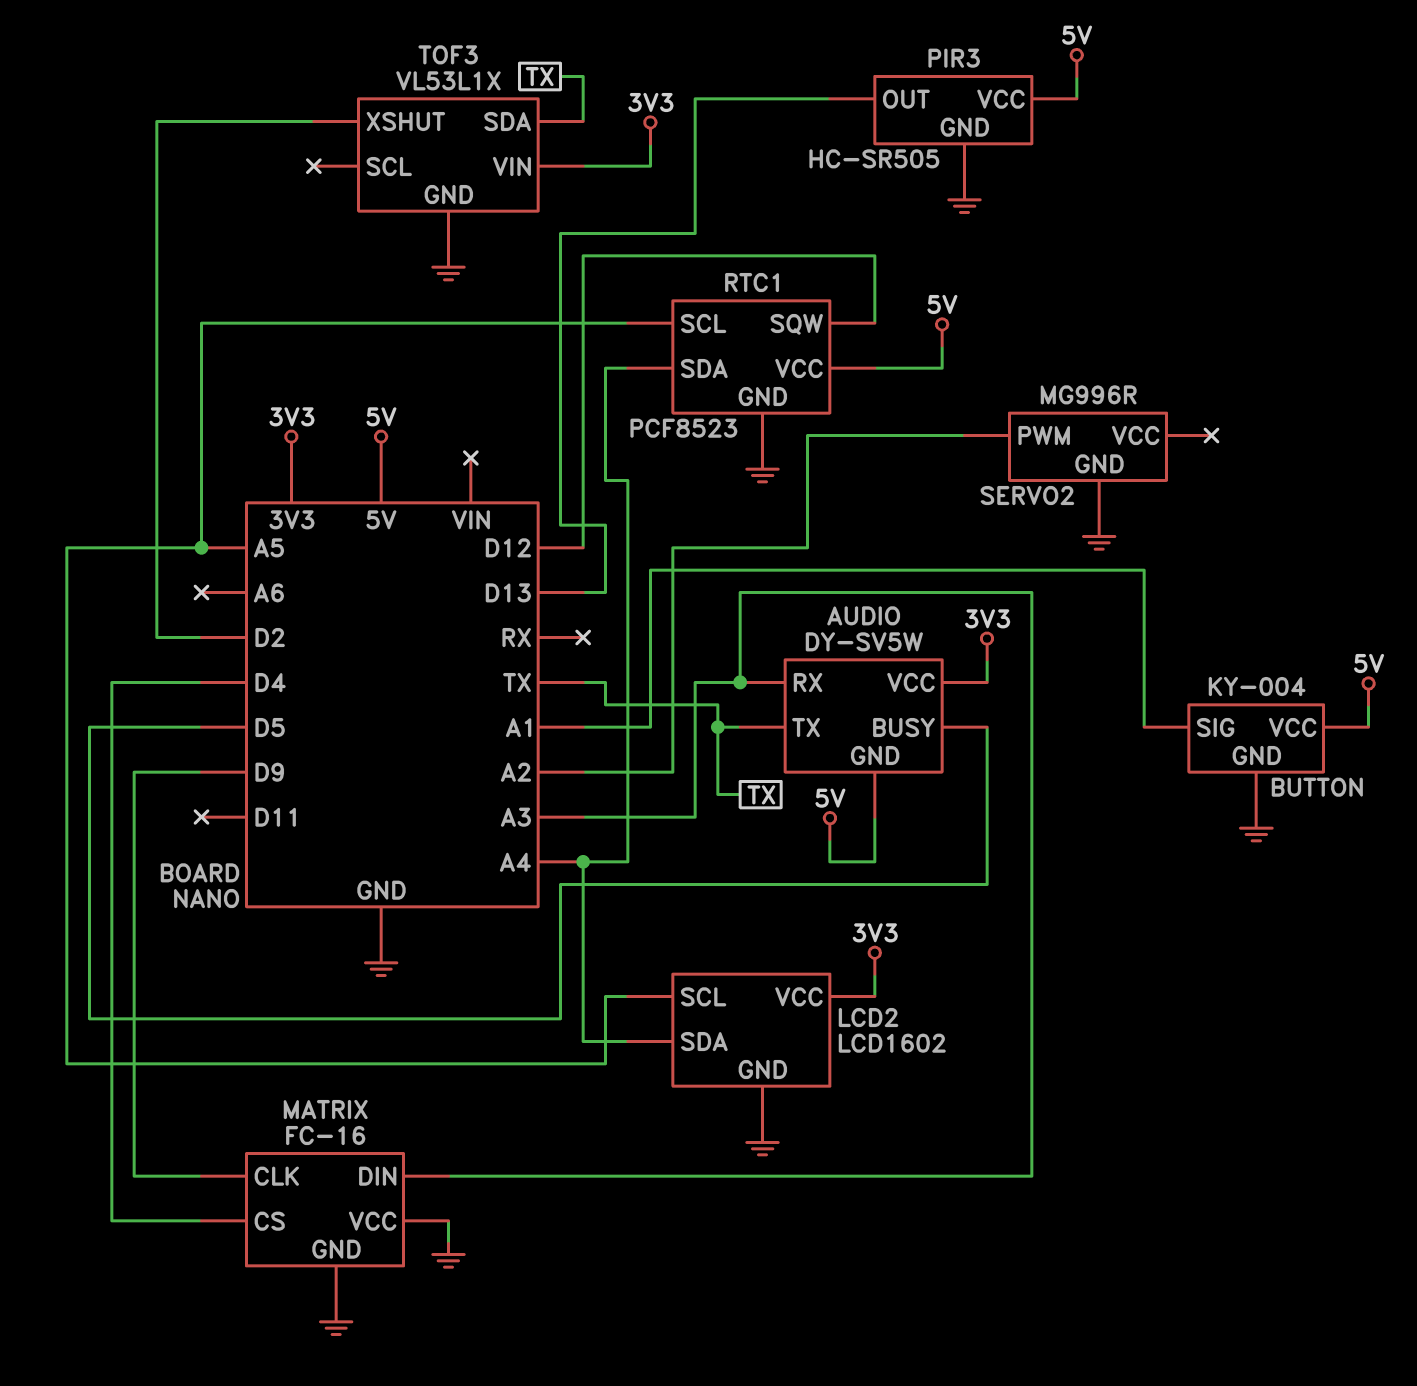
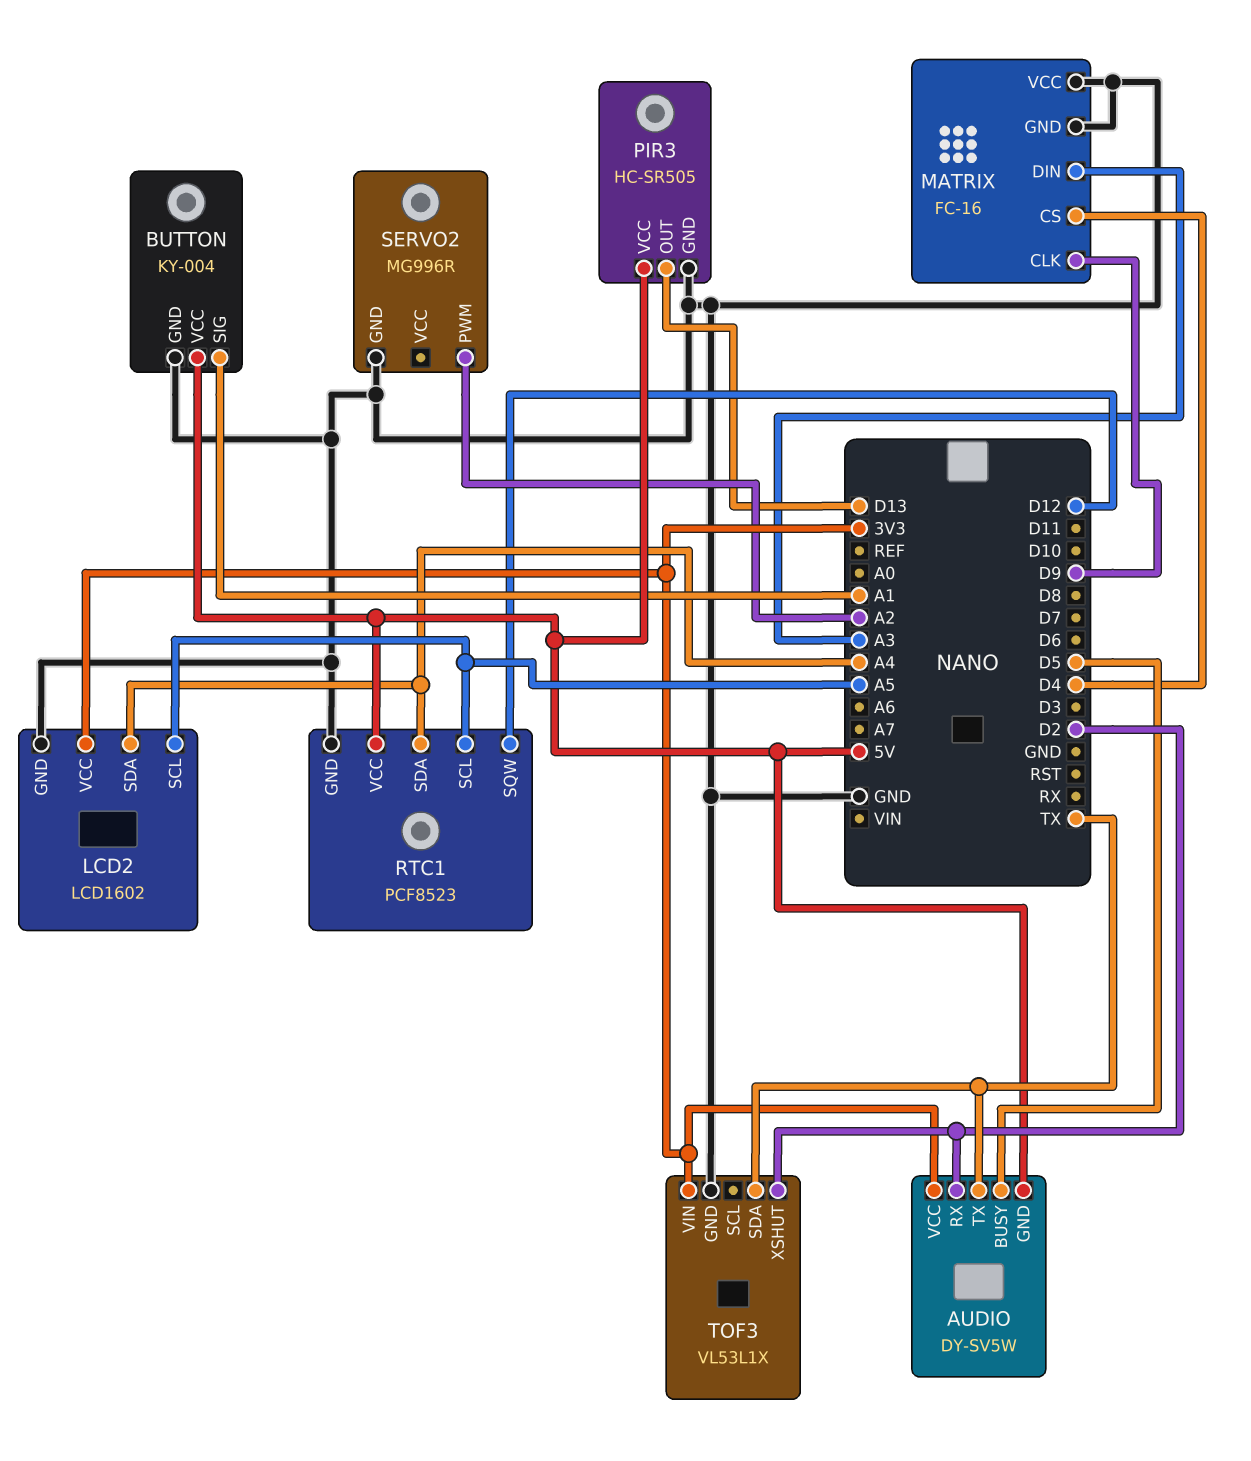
AUDIO pin RX: A3 -> D2

